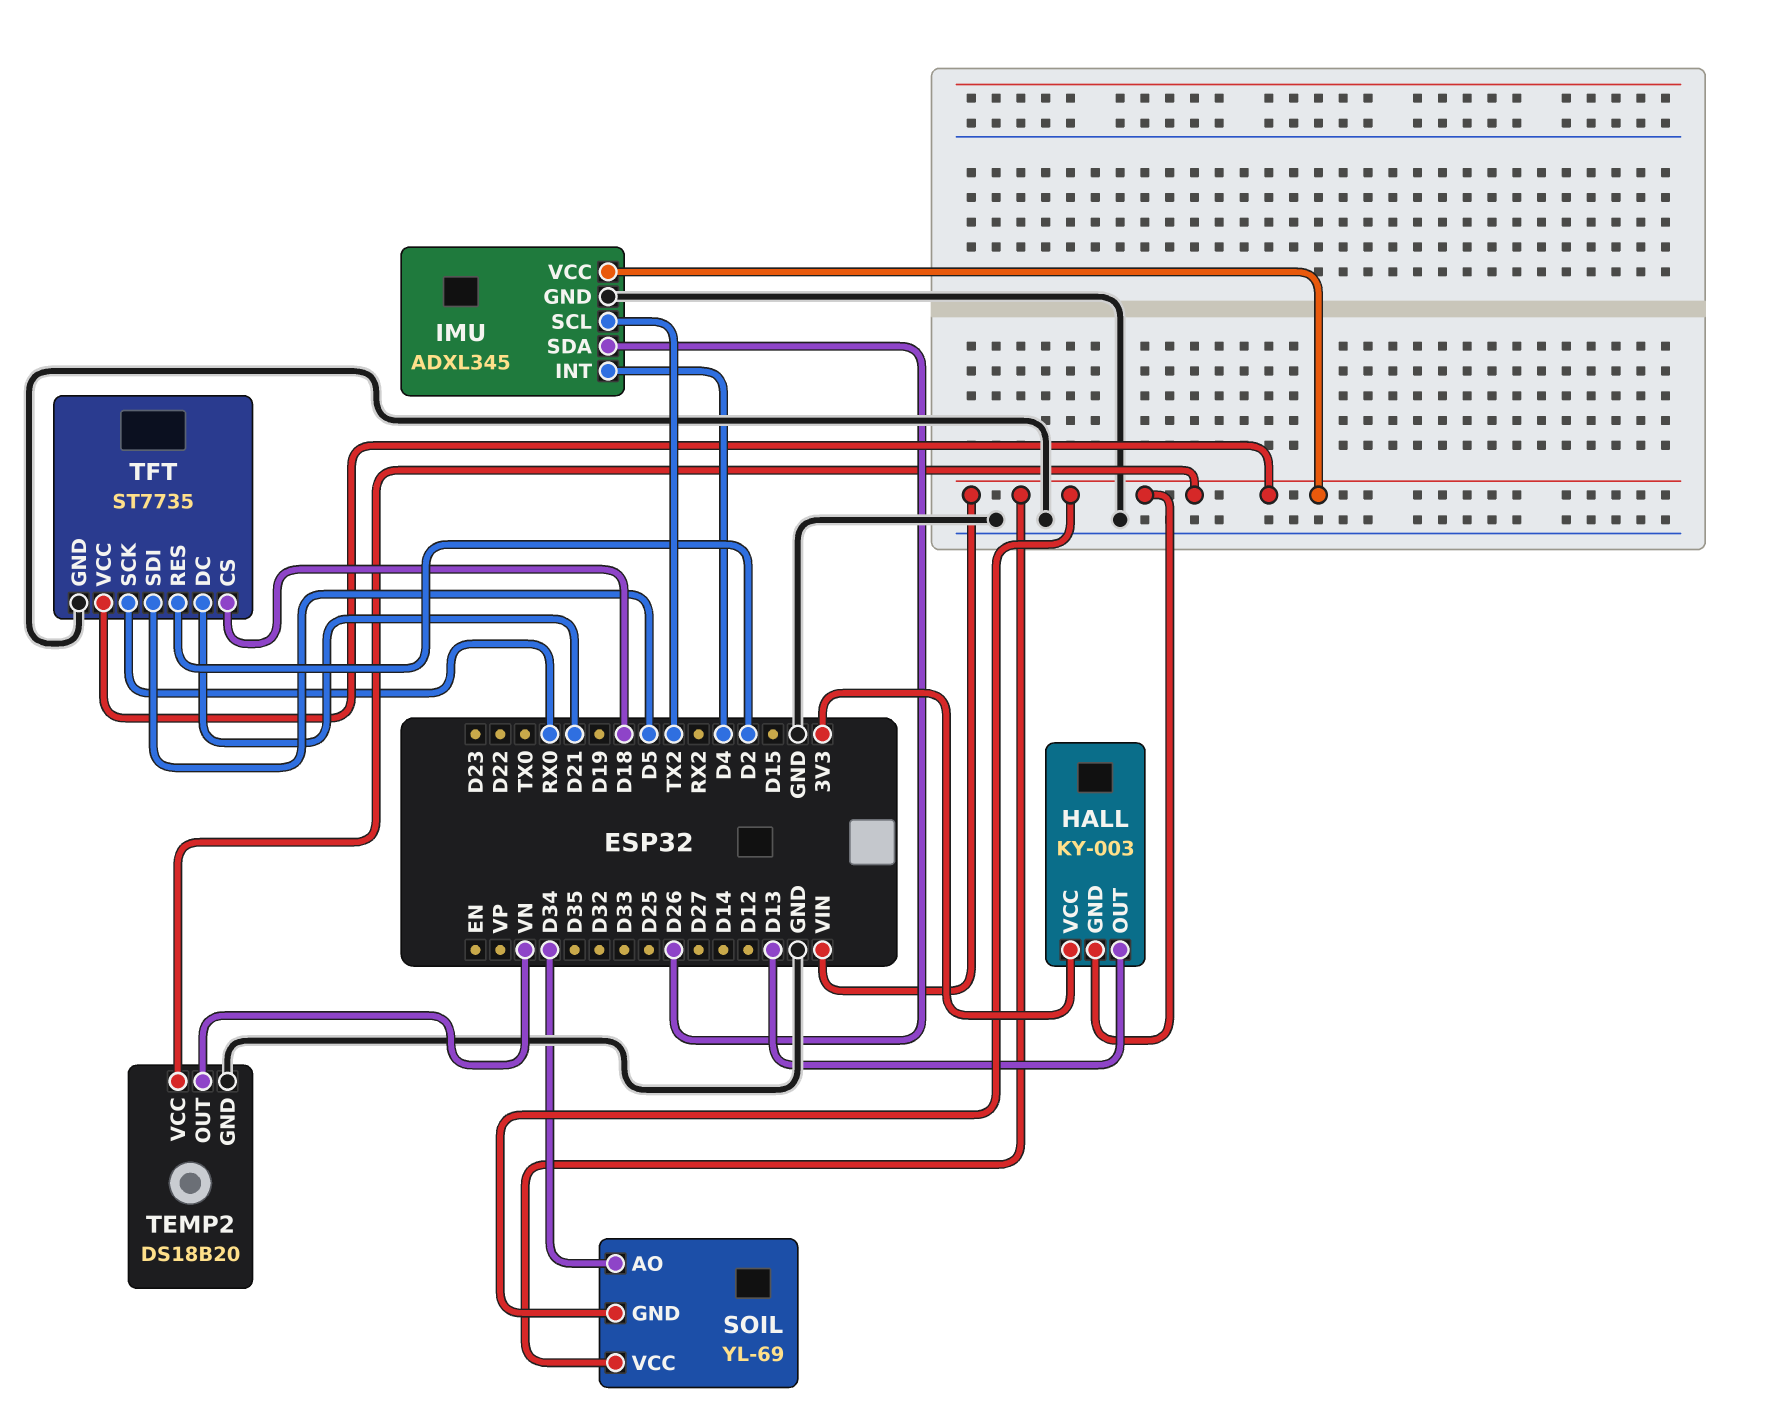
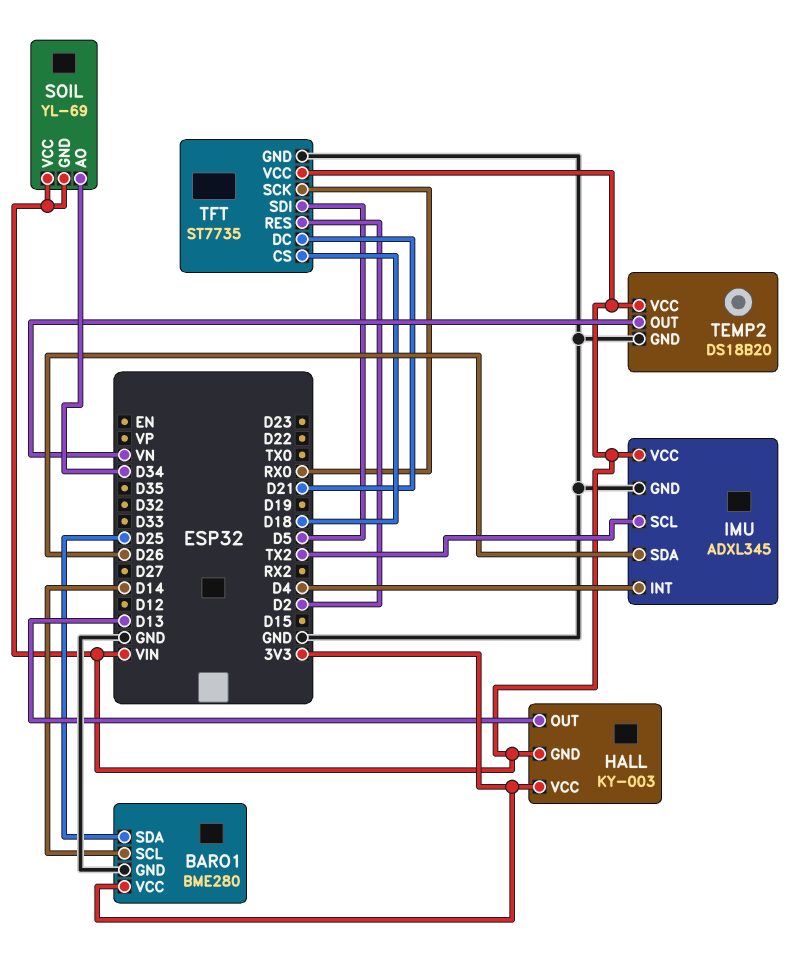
BARO1: none -> BME280
BARO1 pin GND: none -> GND
BARO1 pin SCL: none -> D14
BARO1 pin SDA: none -> D25
BARO1 pin VCC: none -> 3V3

